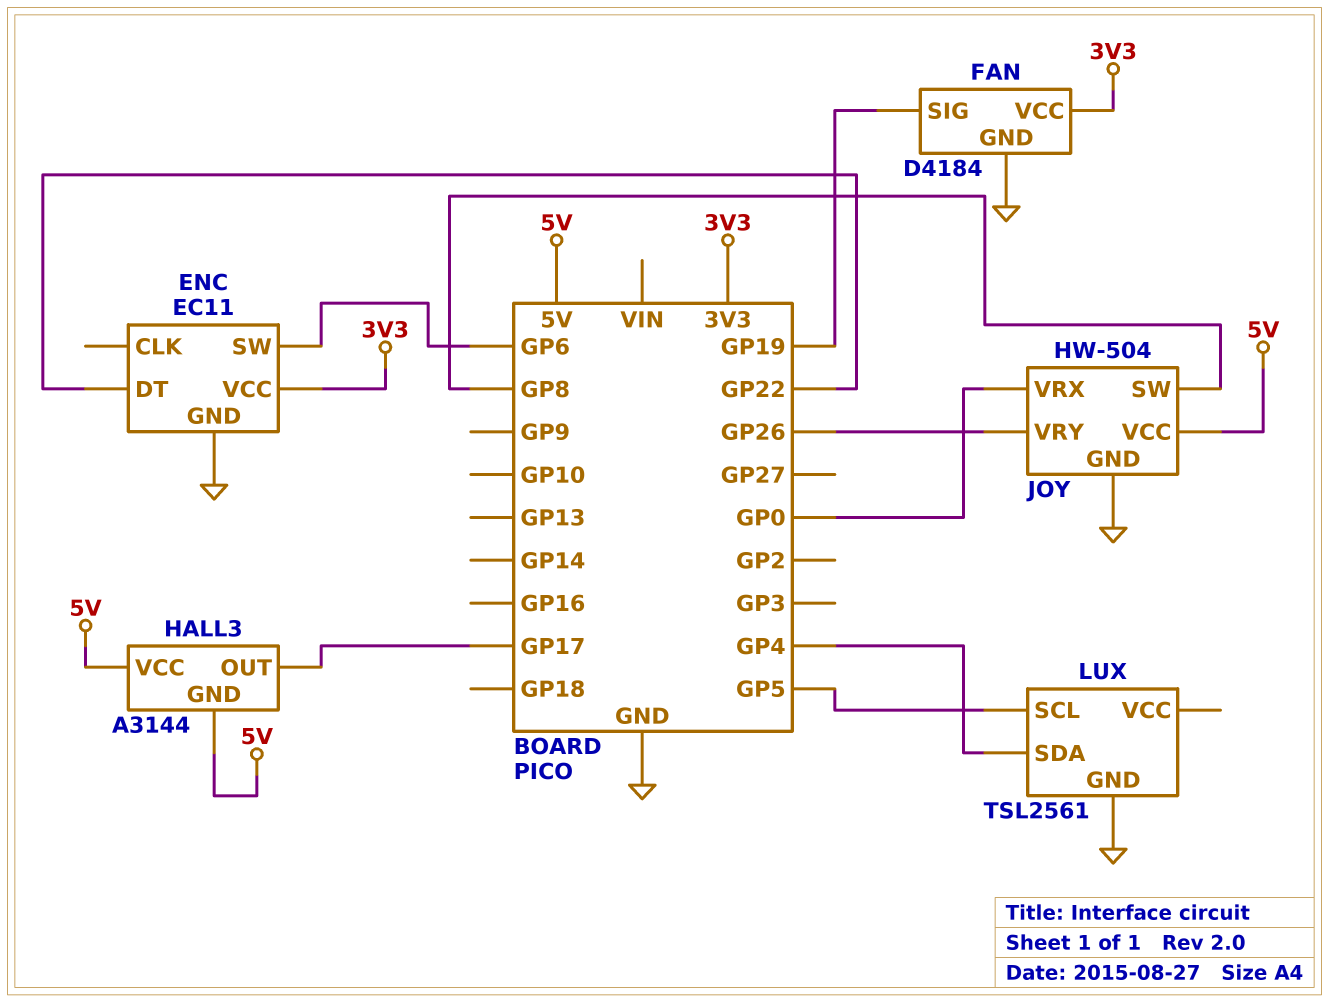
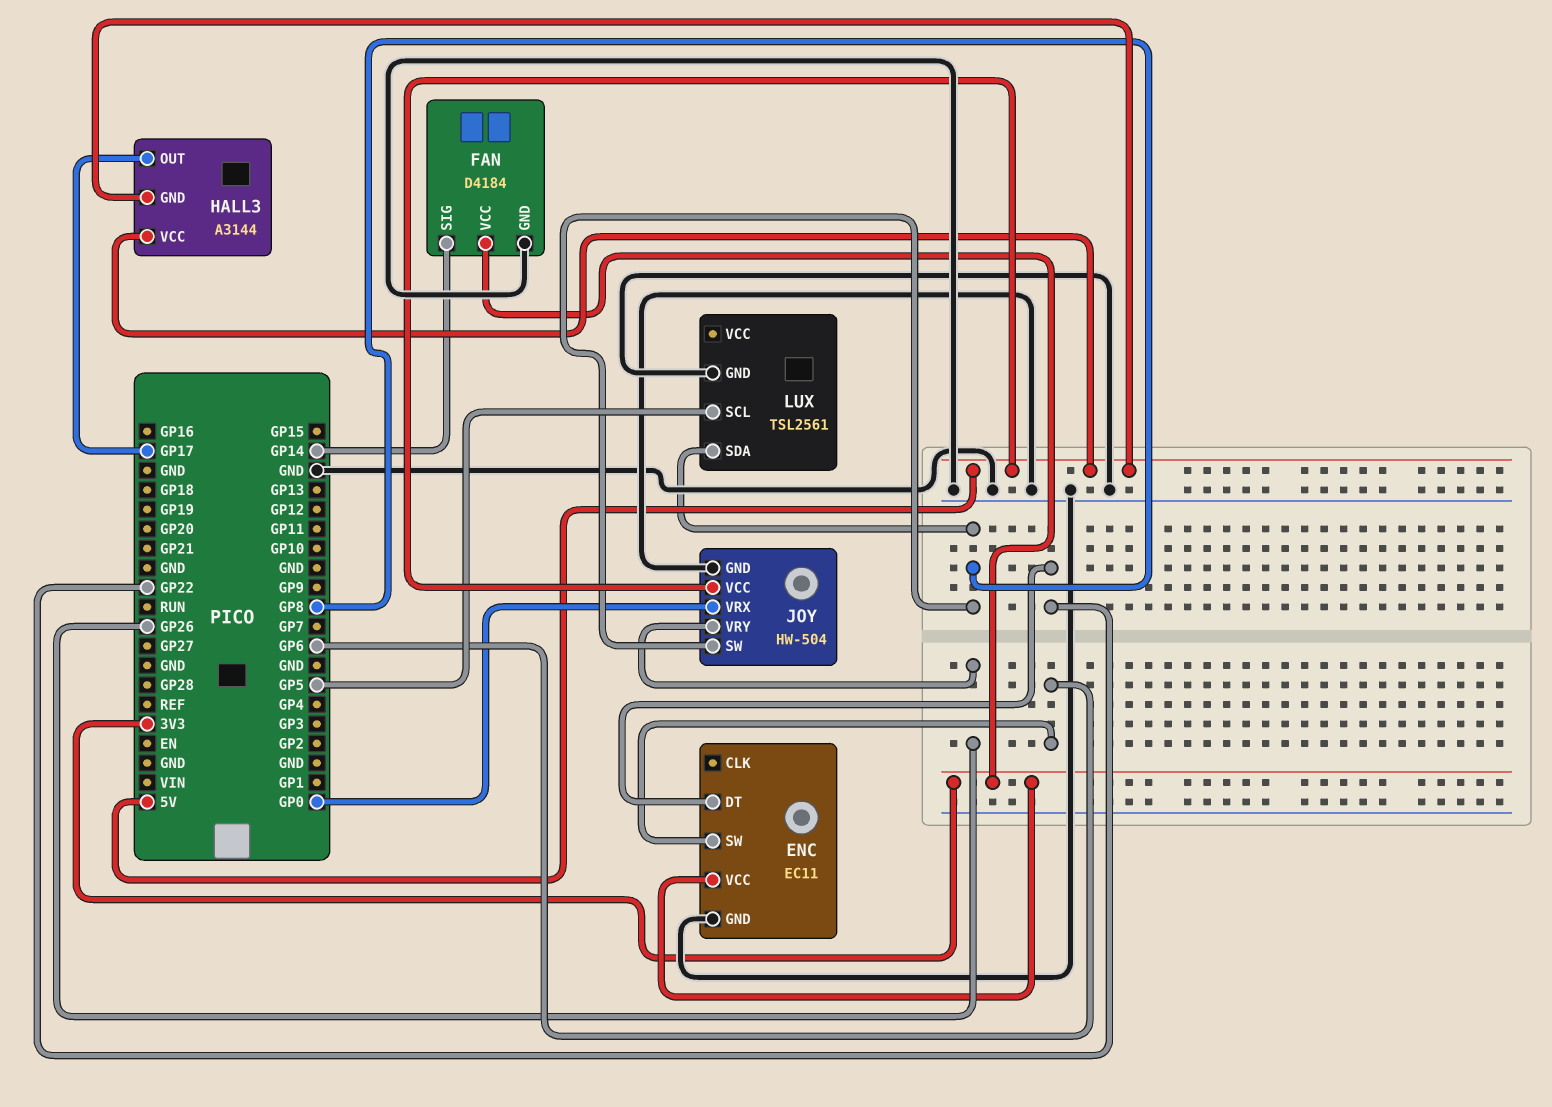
FAN pin SIG: GP19 -> GP14
LUX pin SDA: GP4 -> GP8

